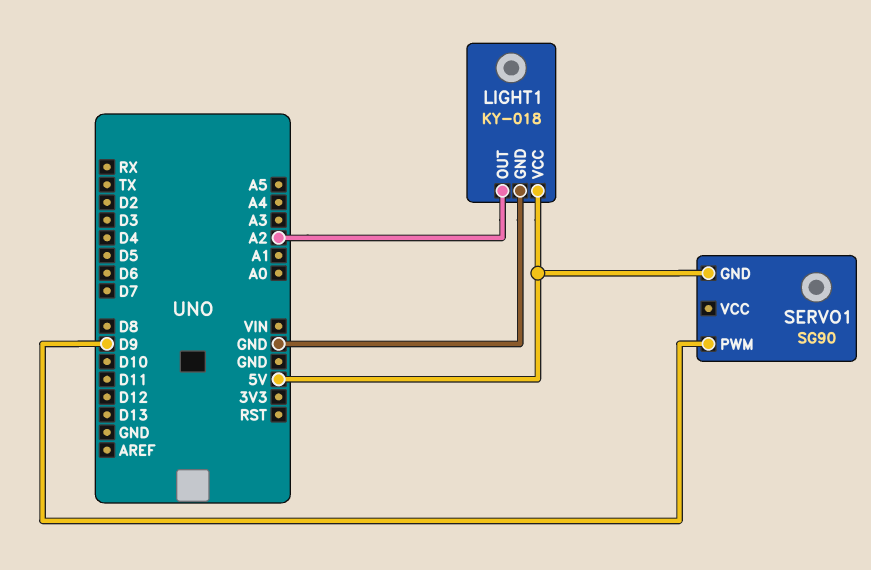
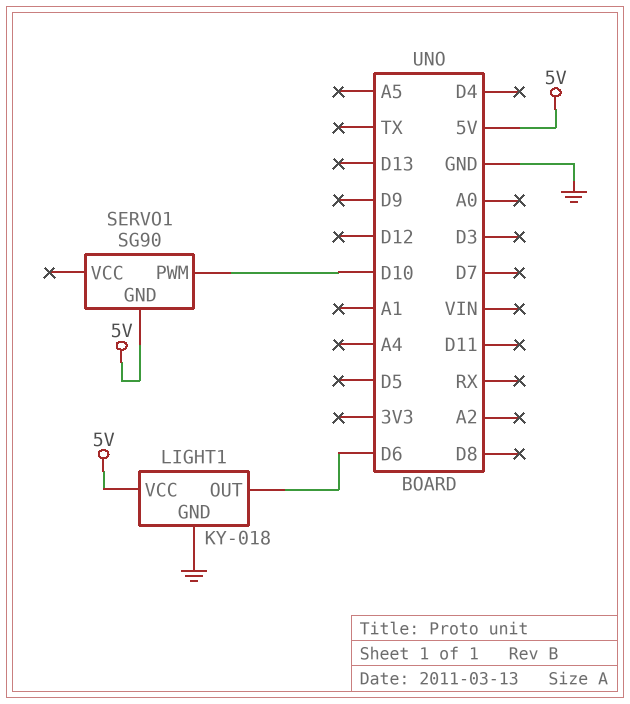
LIGHT1 pin OUT: A2 -> D6
SERVO1 pin PWM: D9 -> D10

